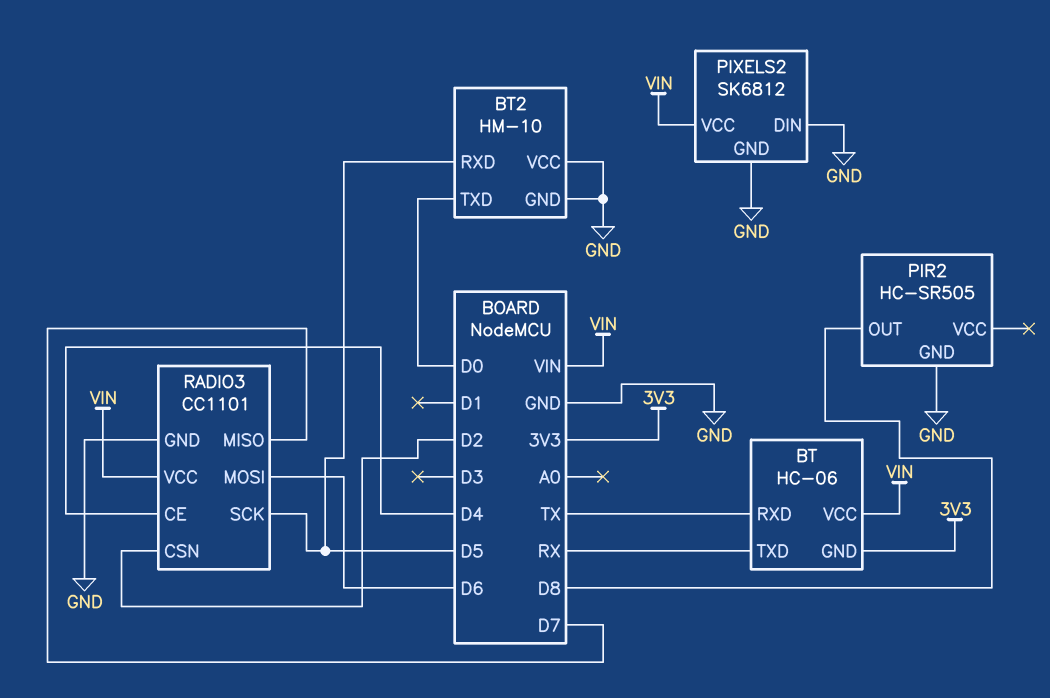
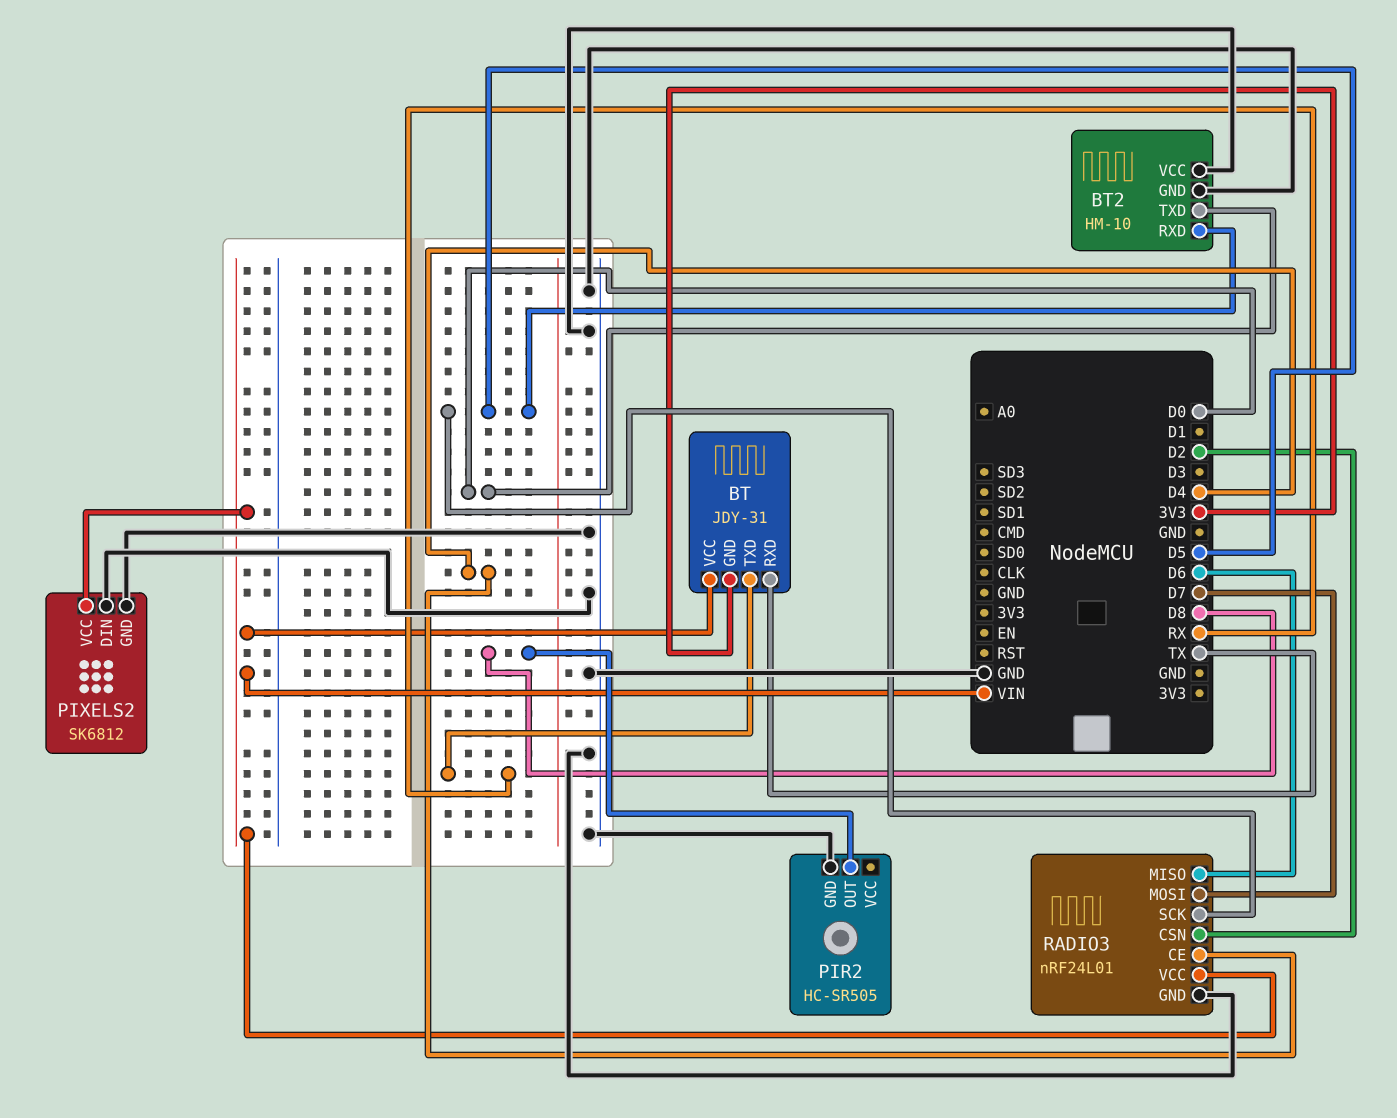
BT: HC-06 -> JDY-31
RADIO3: CC1101 -> nRF24L01
RADIO3 pin MISO: D7 -> D6
RADIO3 pin MOSI: D6 -> D7

